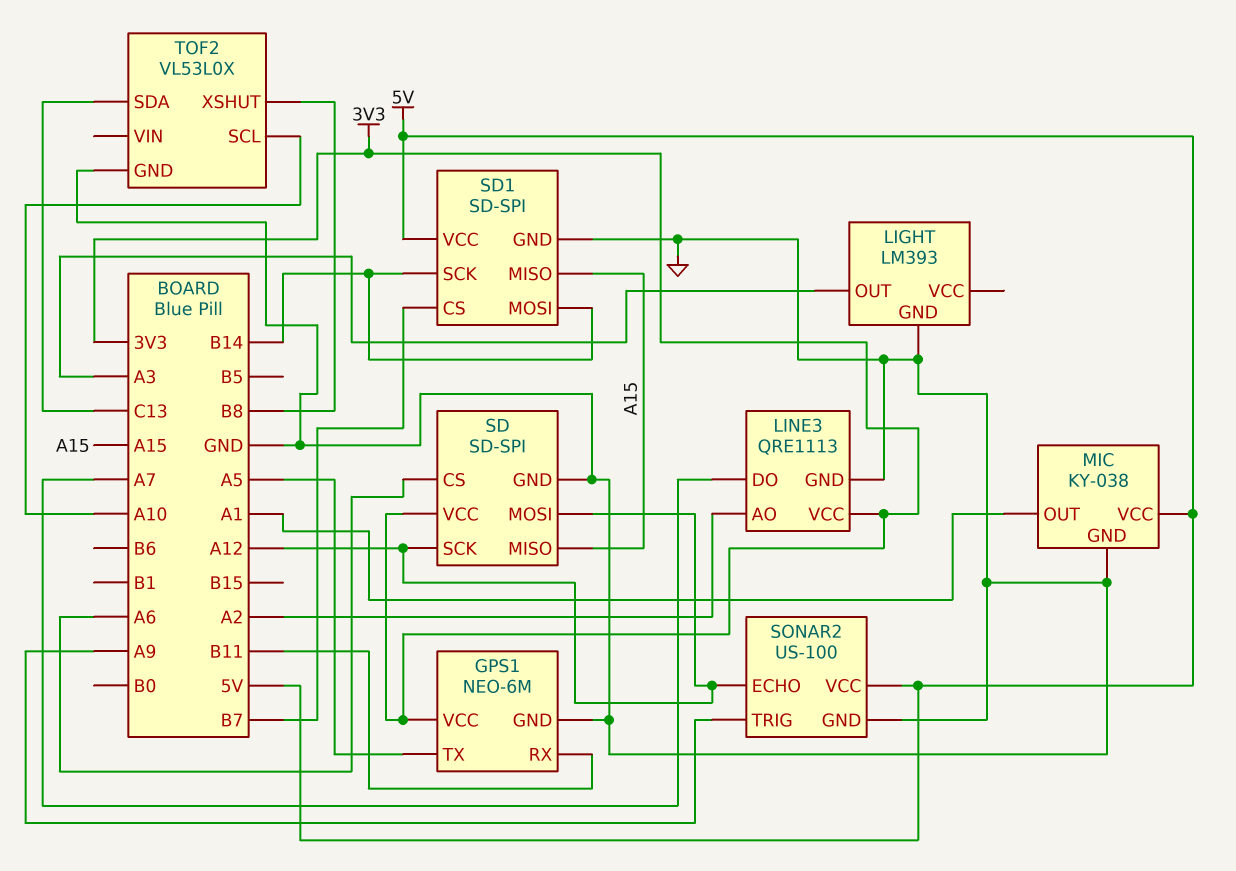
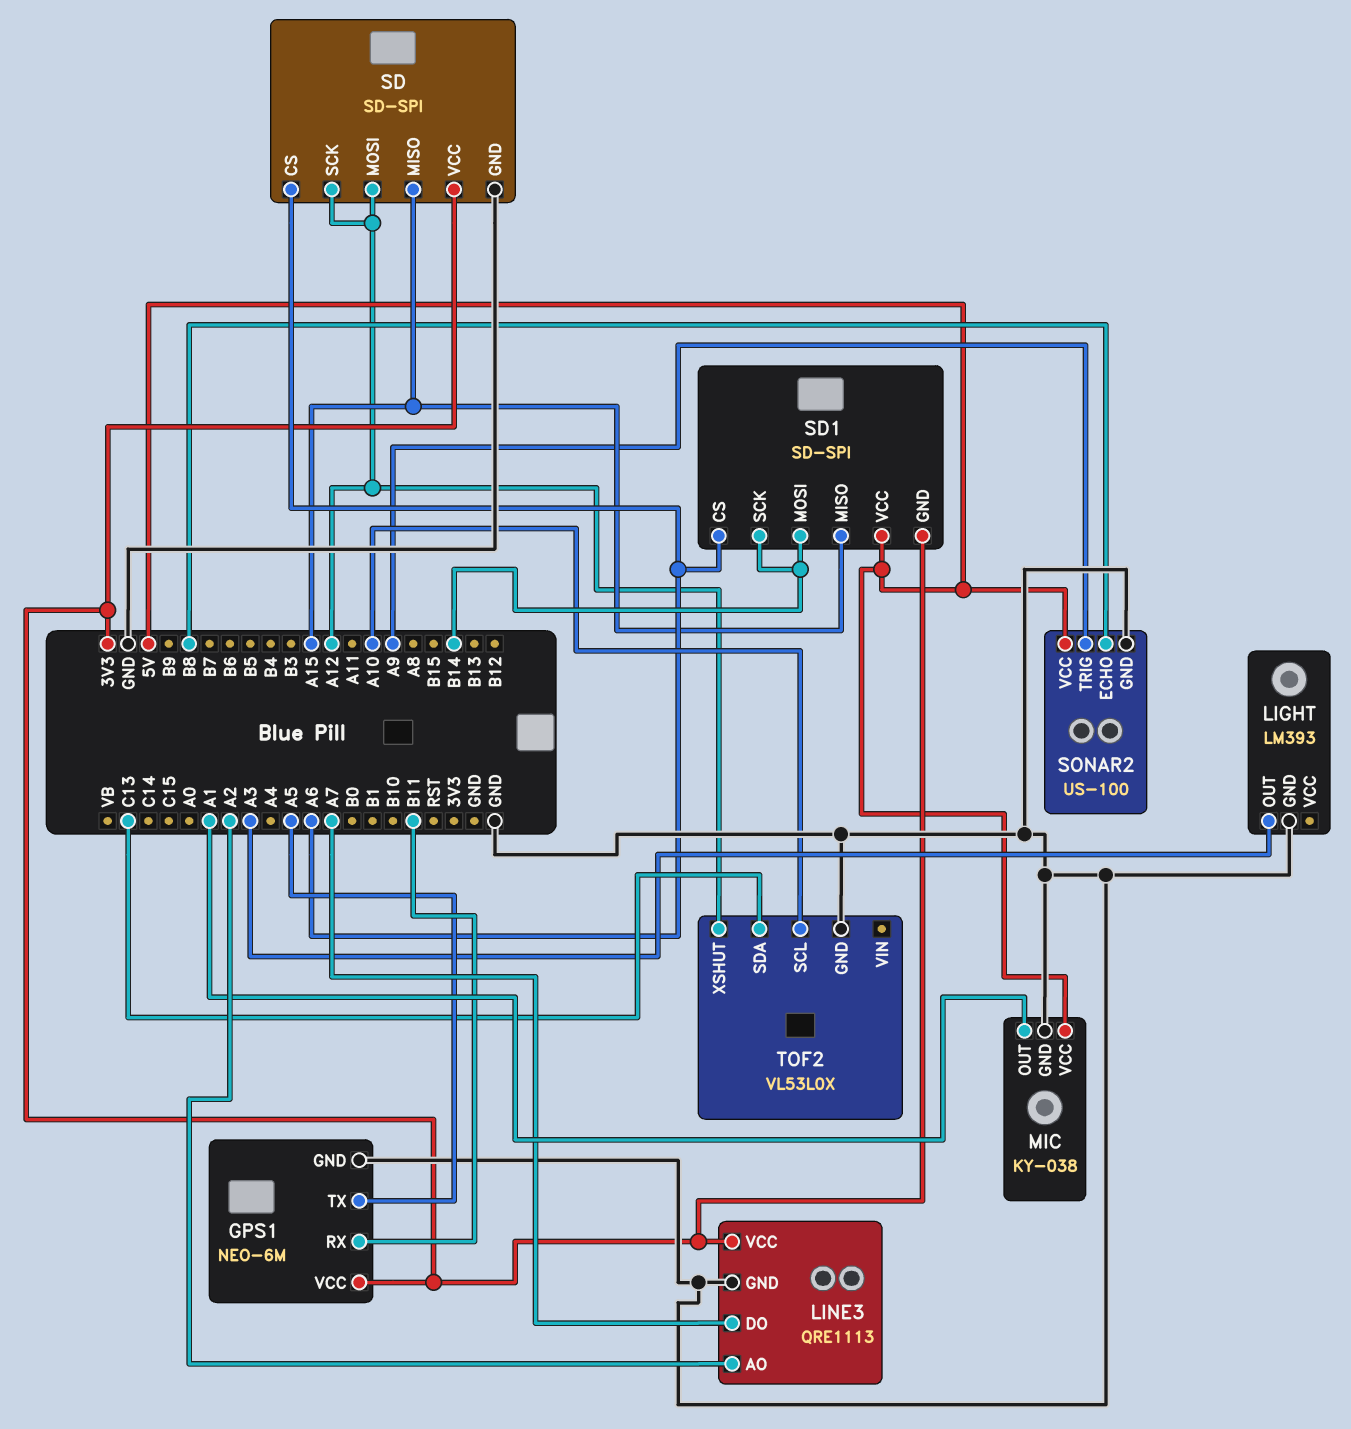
SD1 pin CS: B7 -> A6
SD1 pin GND: GND -> 3V3
SONAR2 pin ECHO: A12 -> B8
TOF2 pin XSHUT: B8 -> A12

